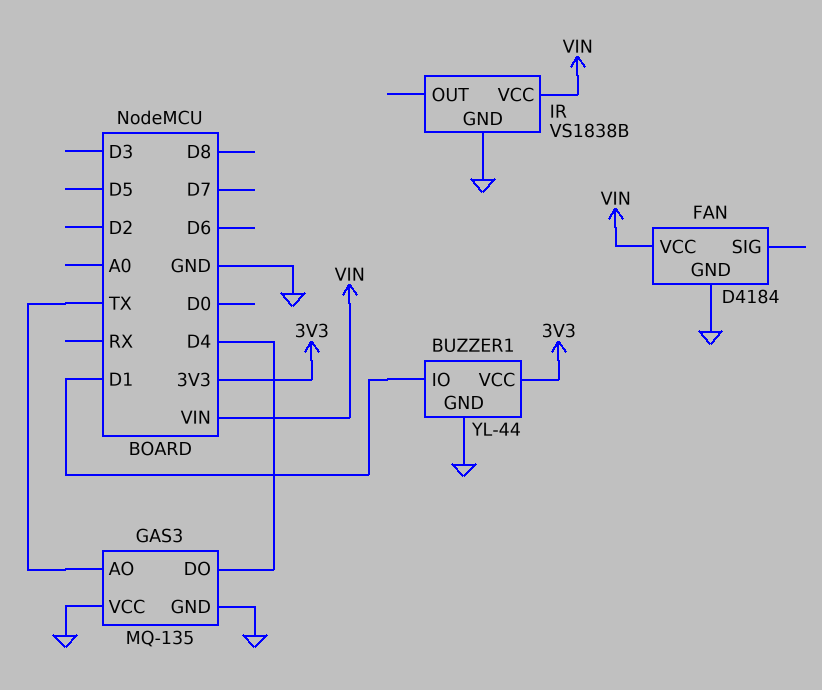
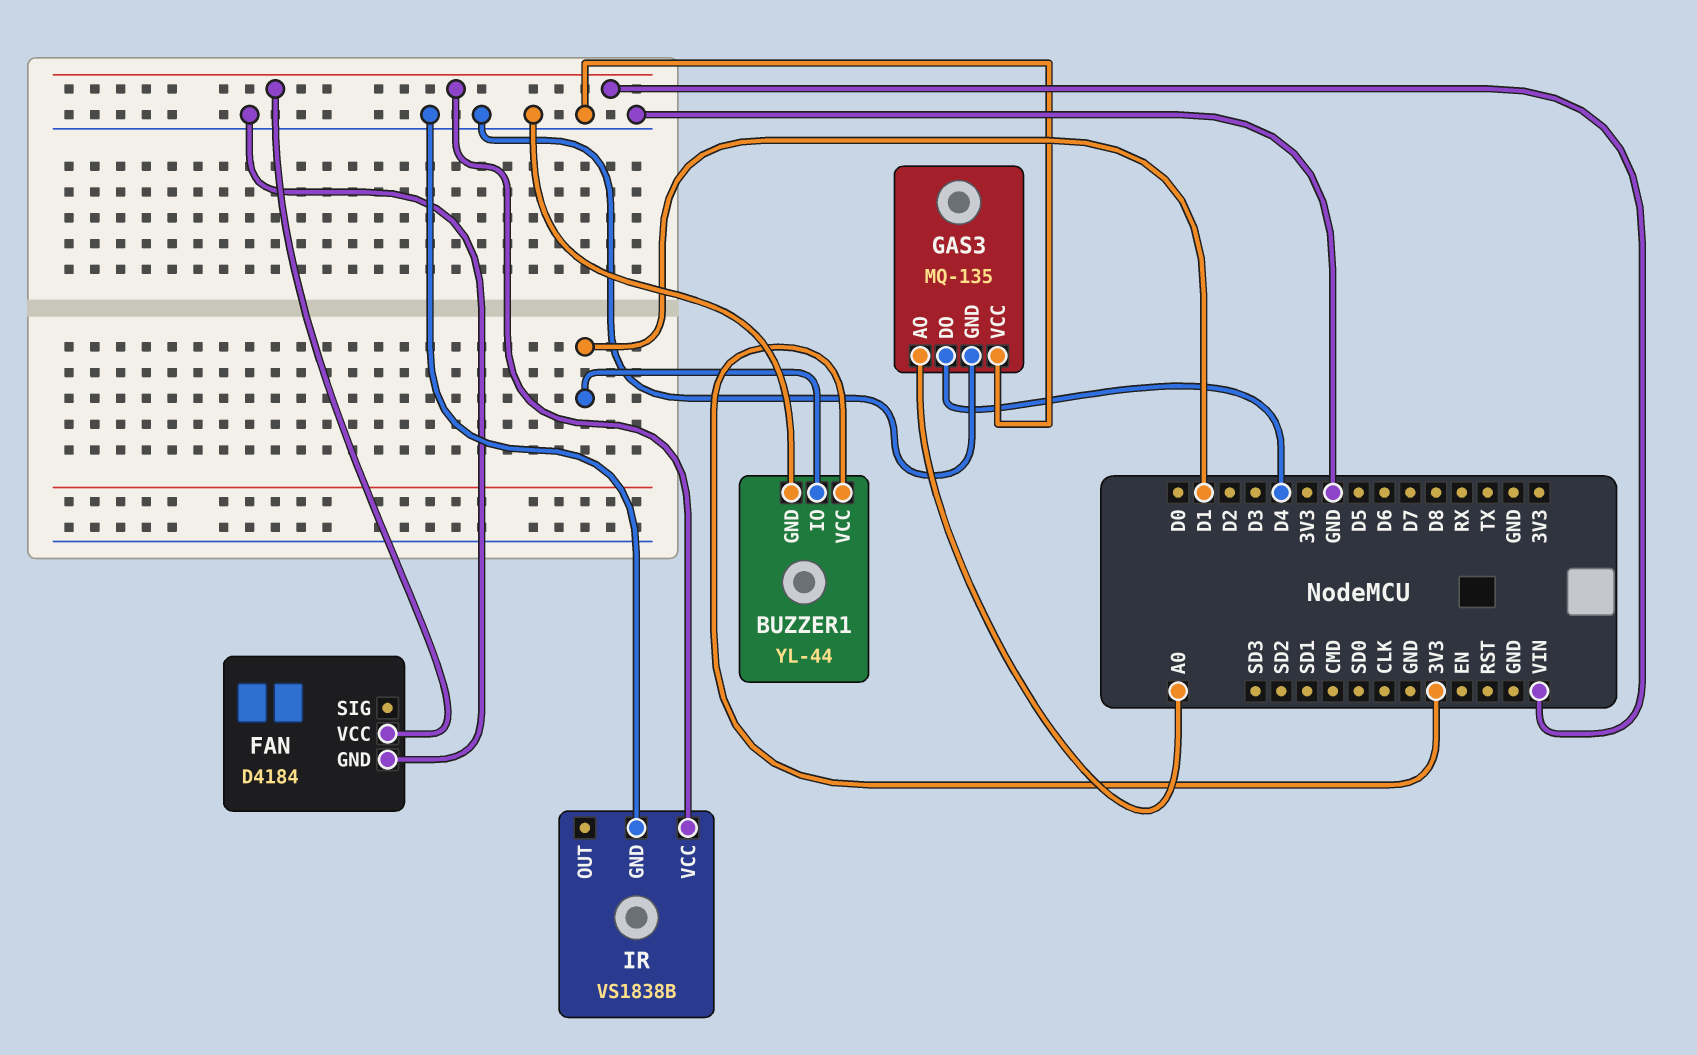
GAS3 pin AO: TX -> A0

